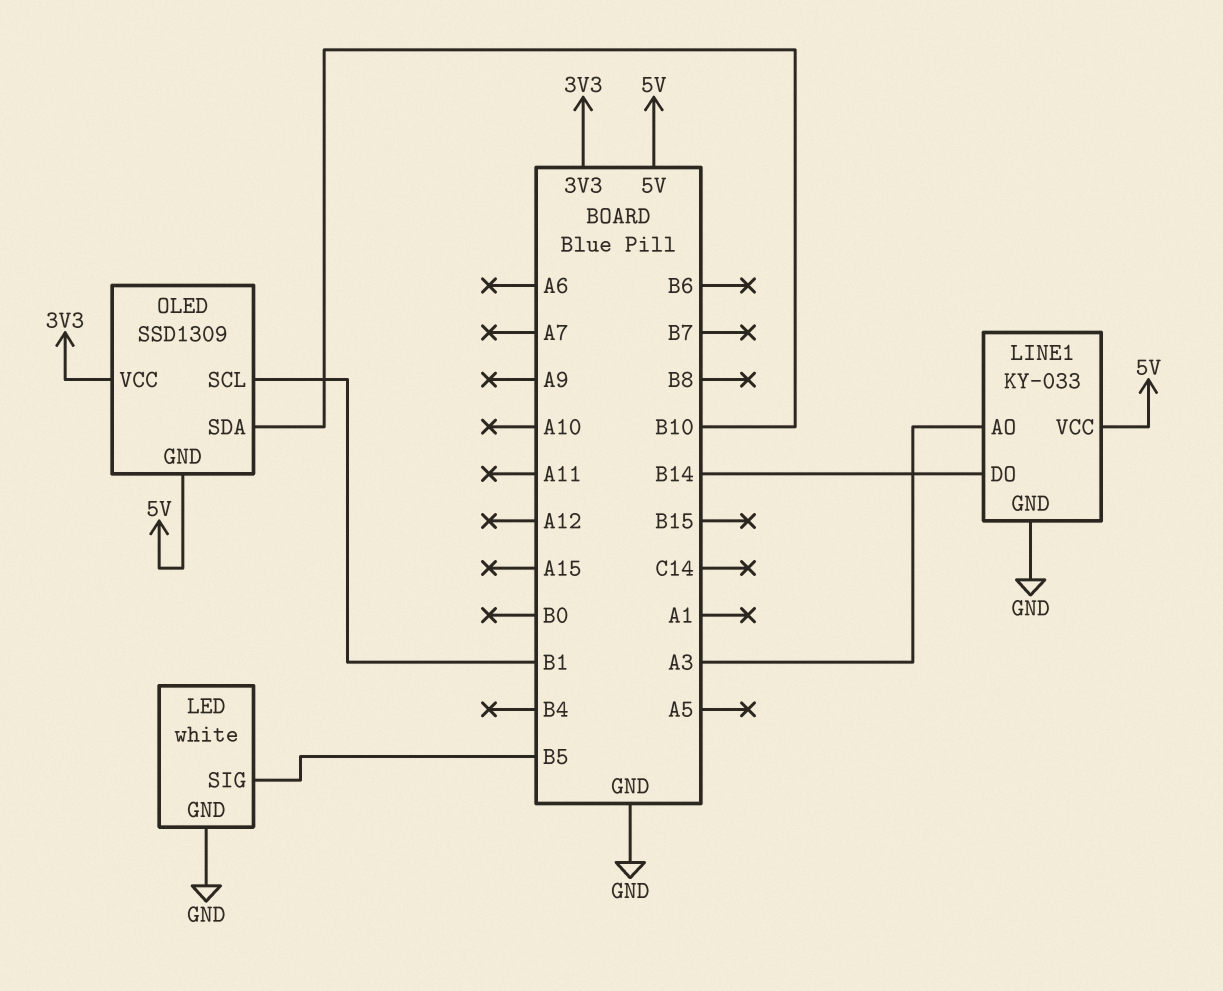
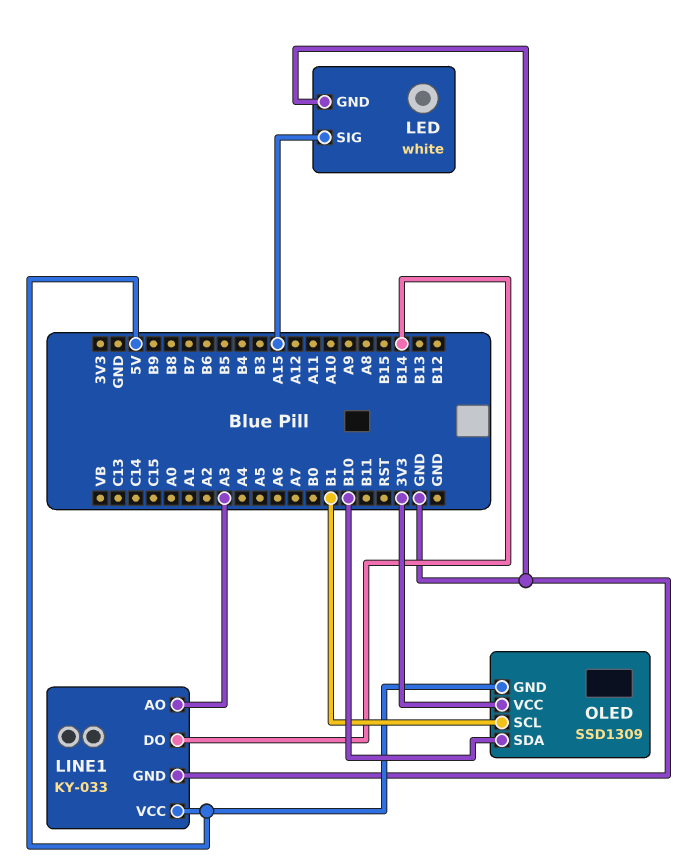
LED pin SIG: B5 -> A15

